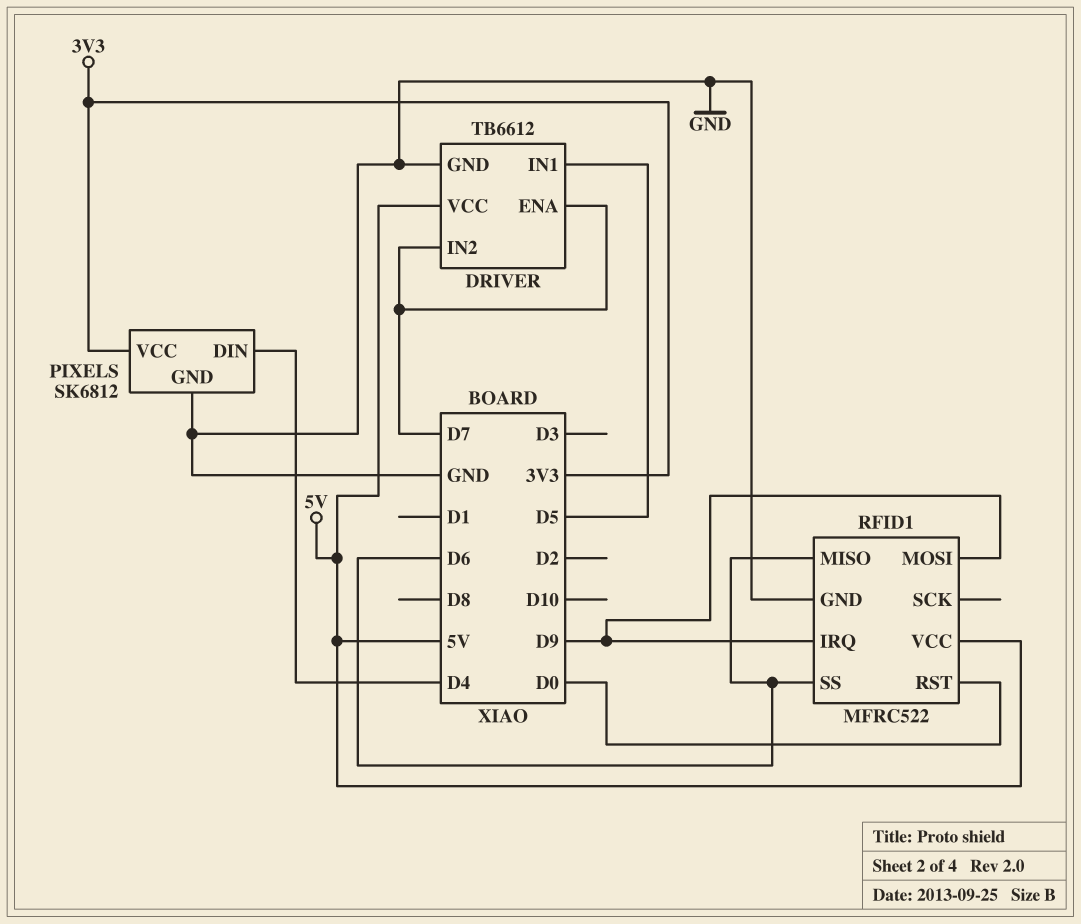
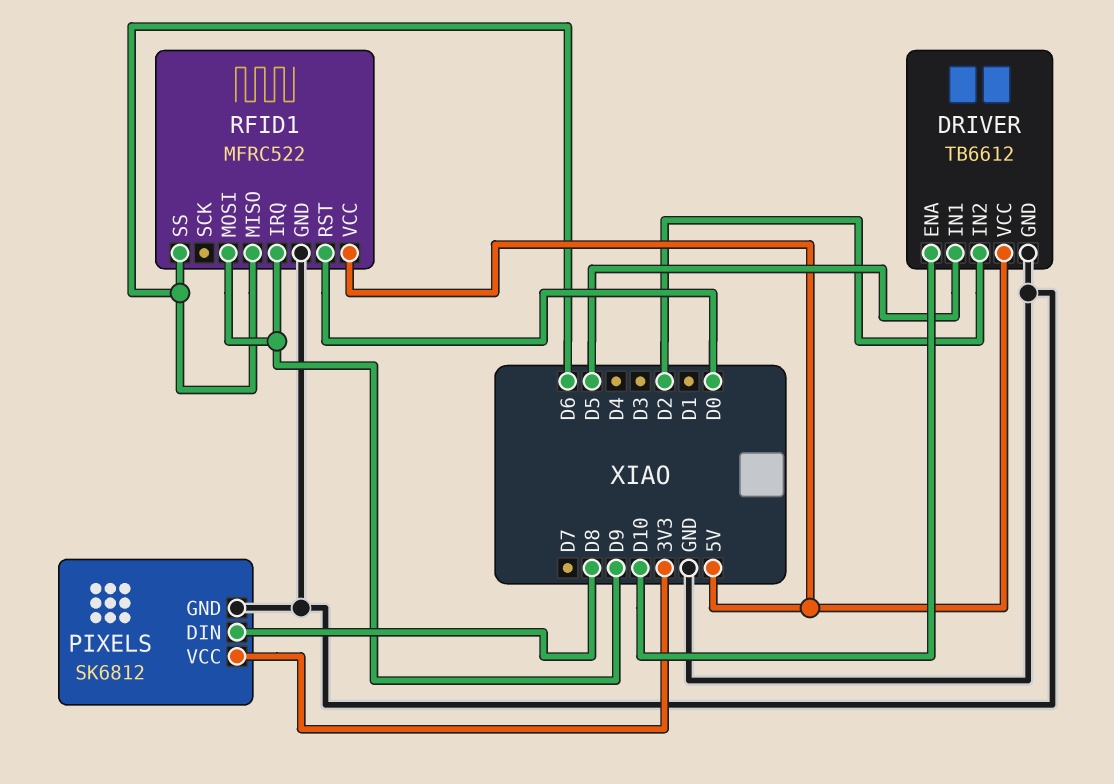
DRIVER pin ENA: D7 -> D10
DRIVER pin IN2: D7 -> D2
PIXELS pin DIN: D4 -> D8

